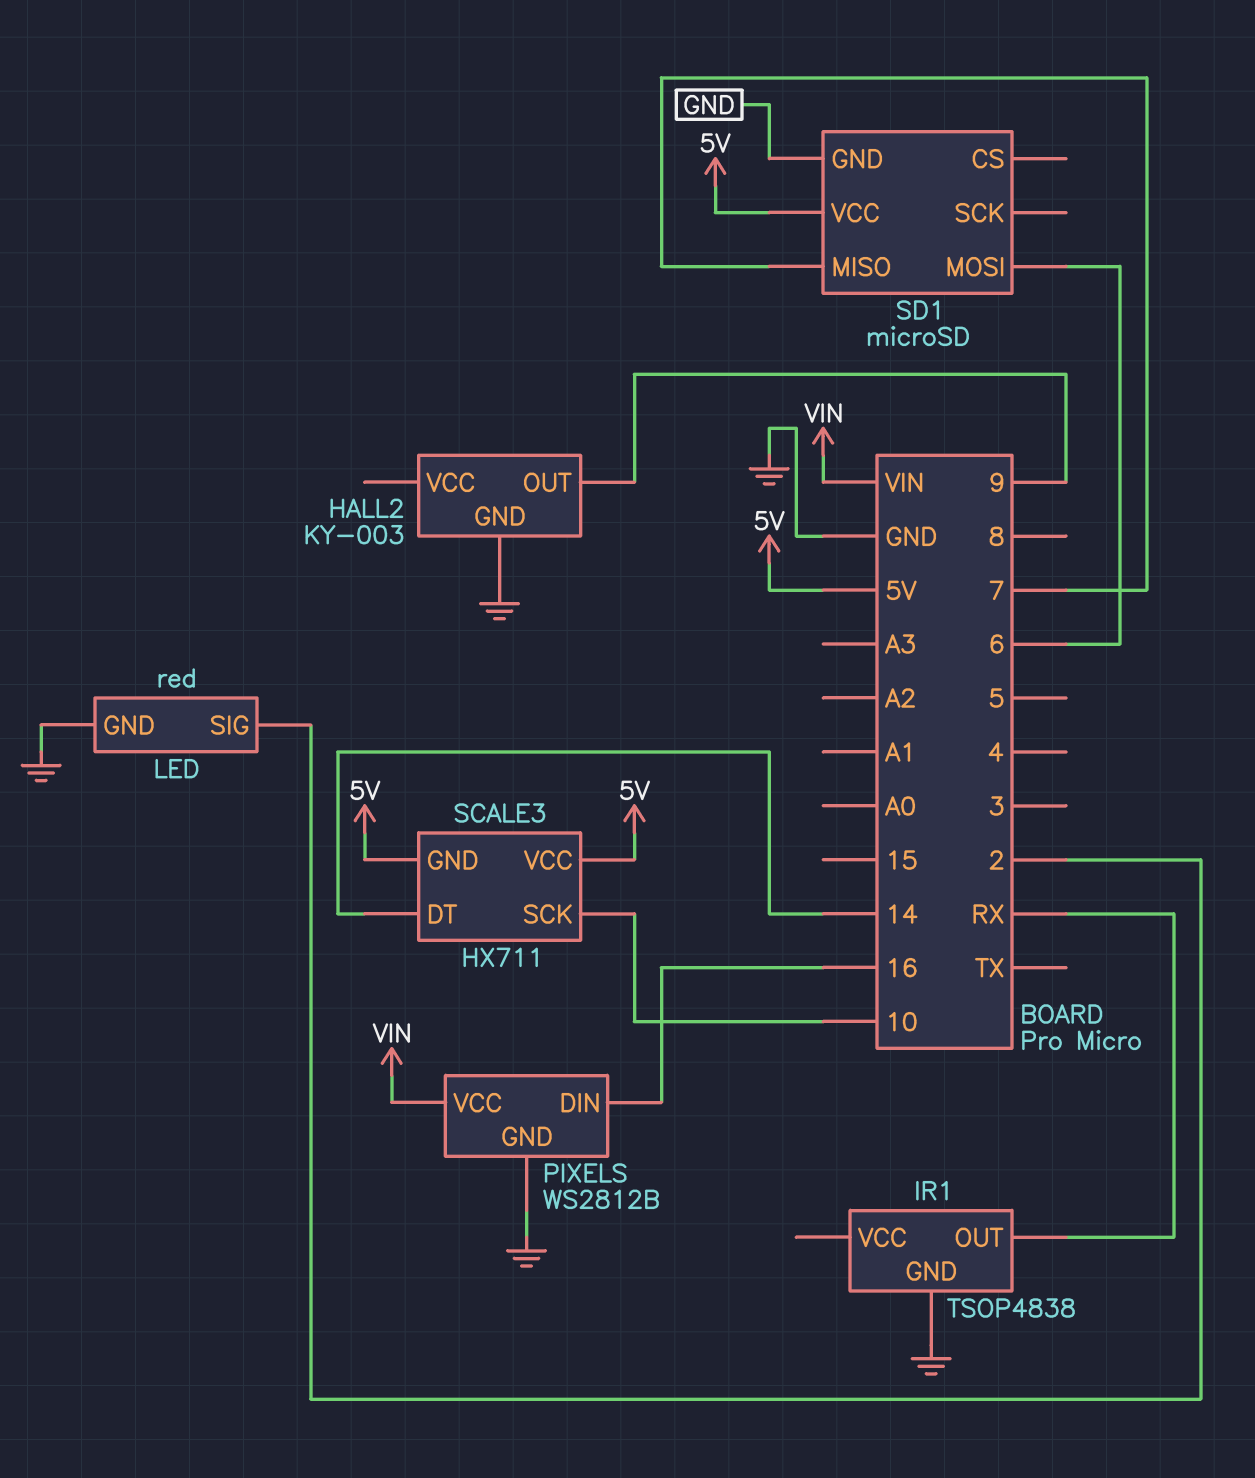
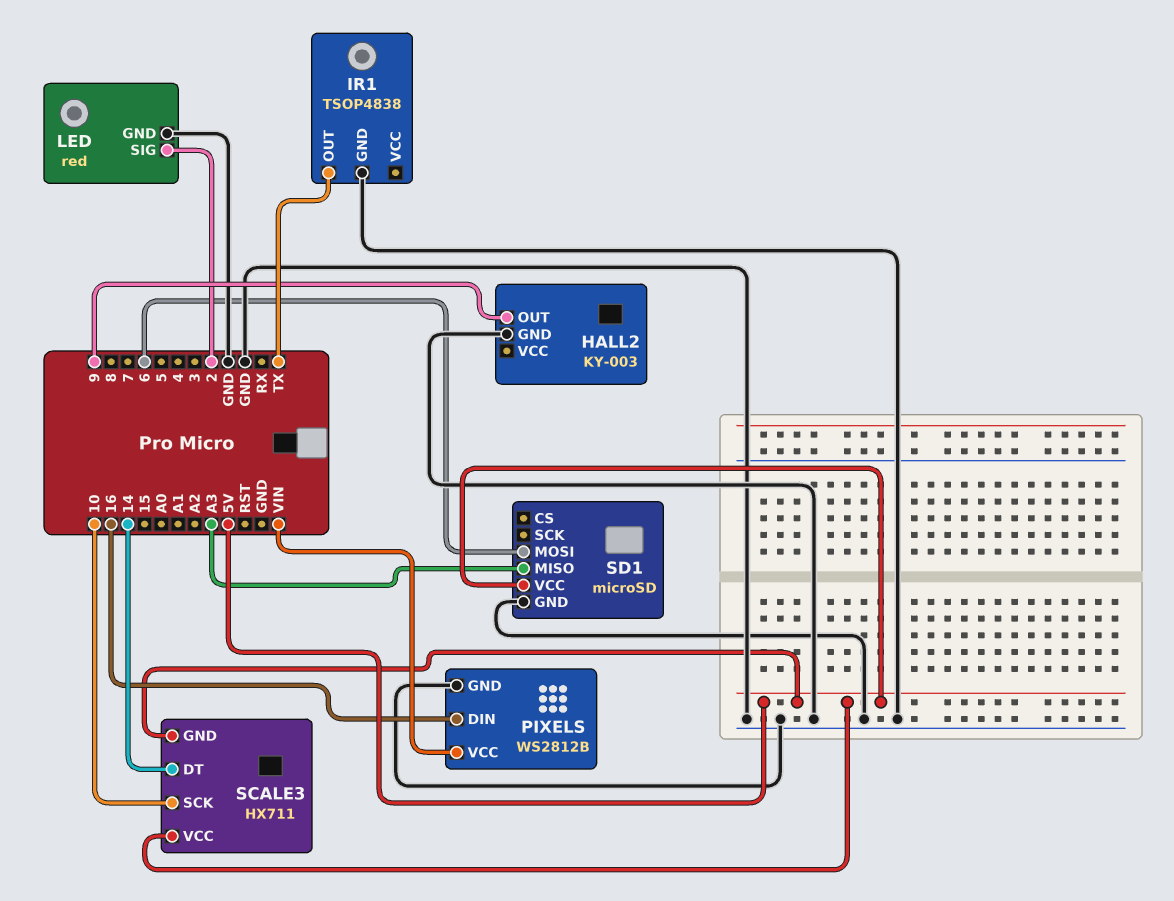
IR1 pin OUT: RX -> TX
SD1 pin MISO: 7 -> A3

